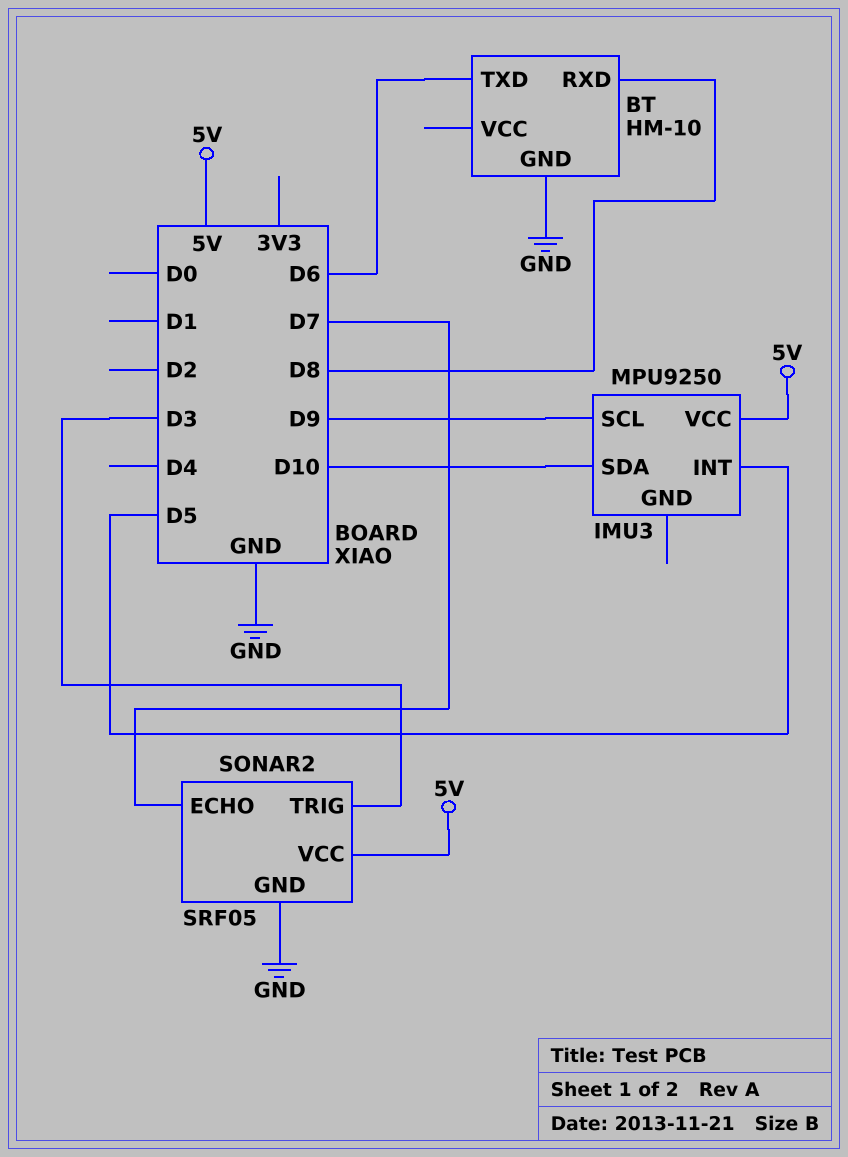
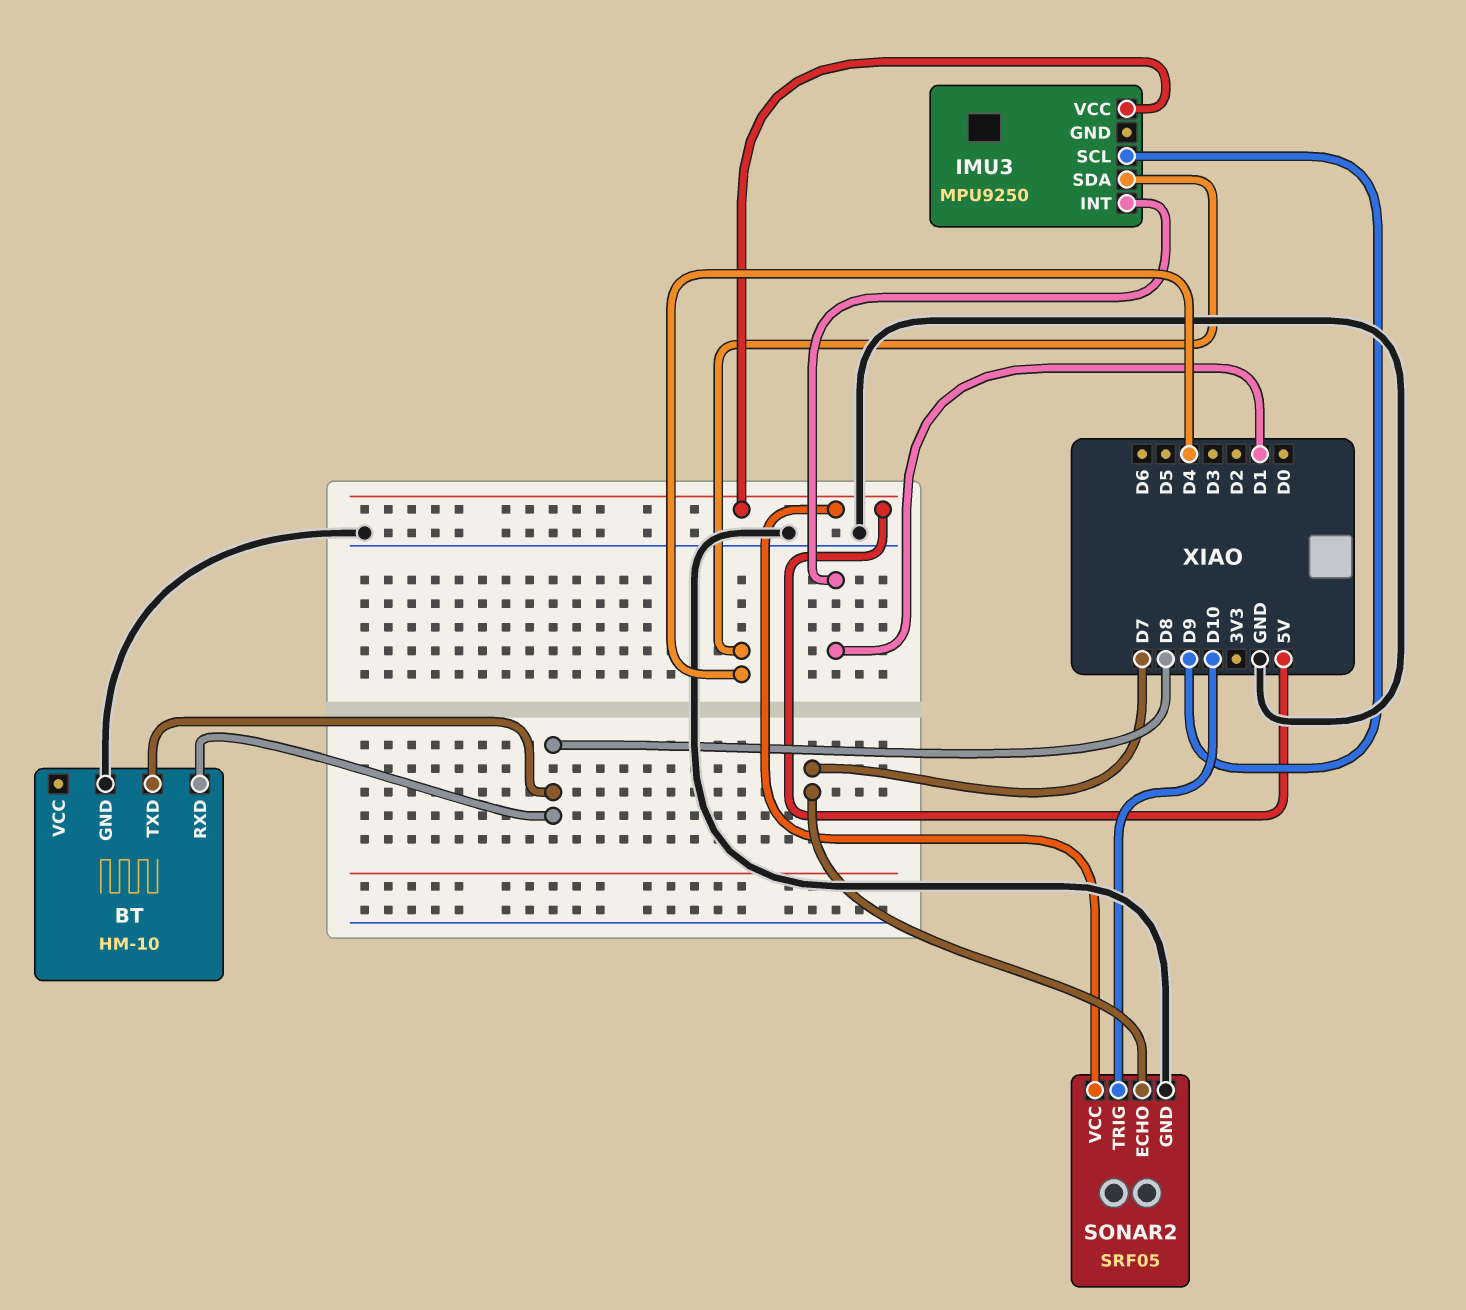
BT pin TXD: D6 -> D8
IMU3 pin INT: D5 -> D1
IMU3 pin SDA: D10 -> D4
SONAR2 pin TRIG: D3 -> D10

